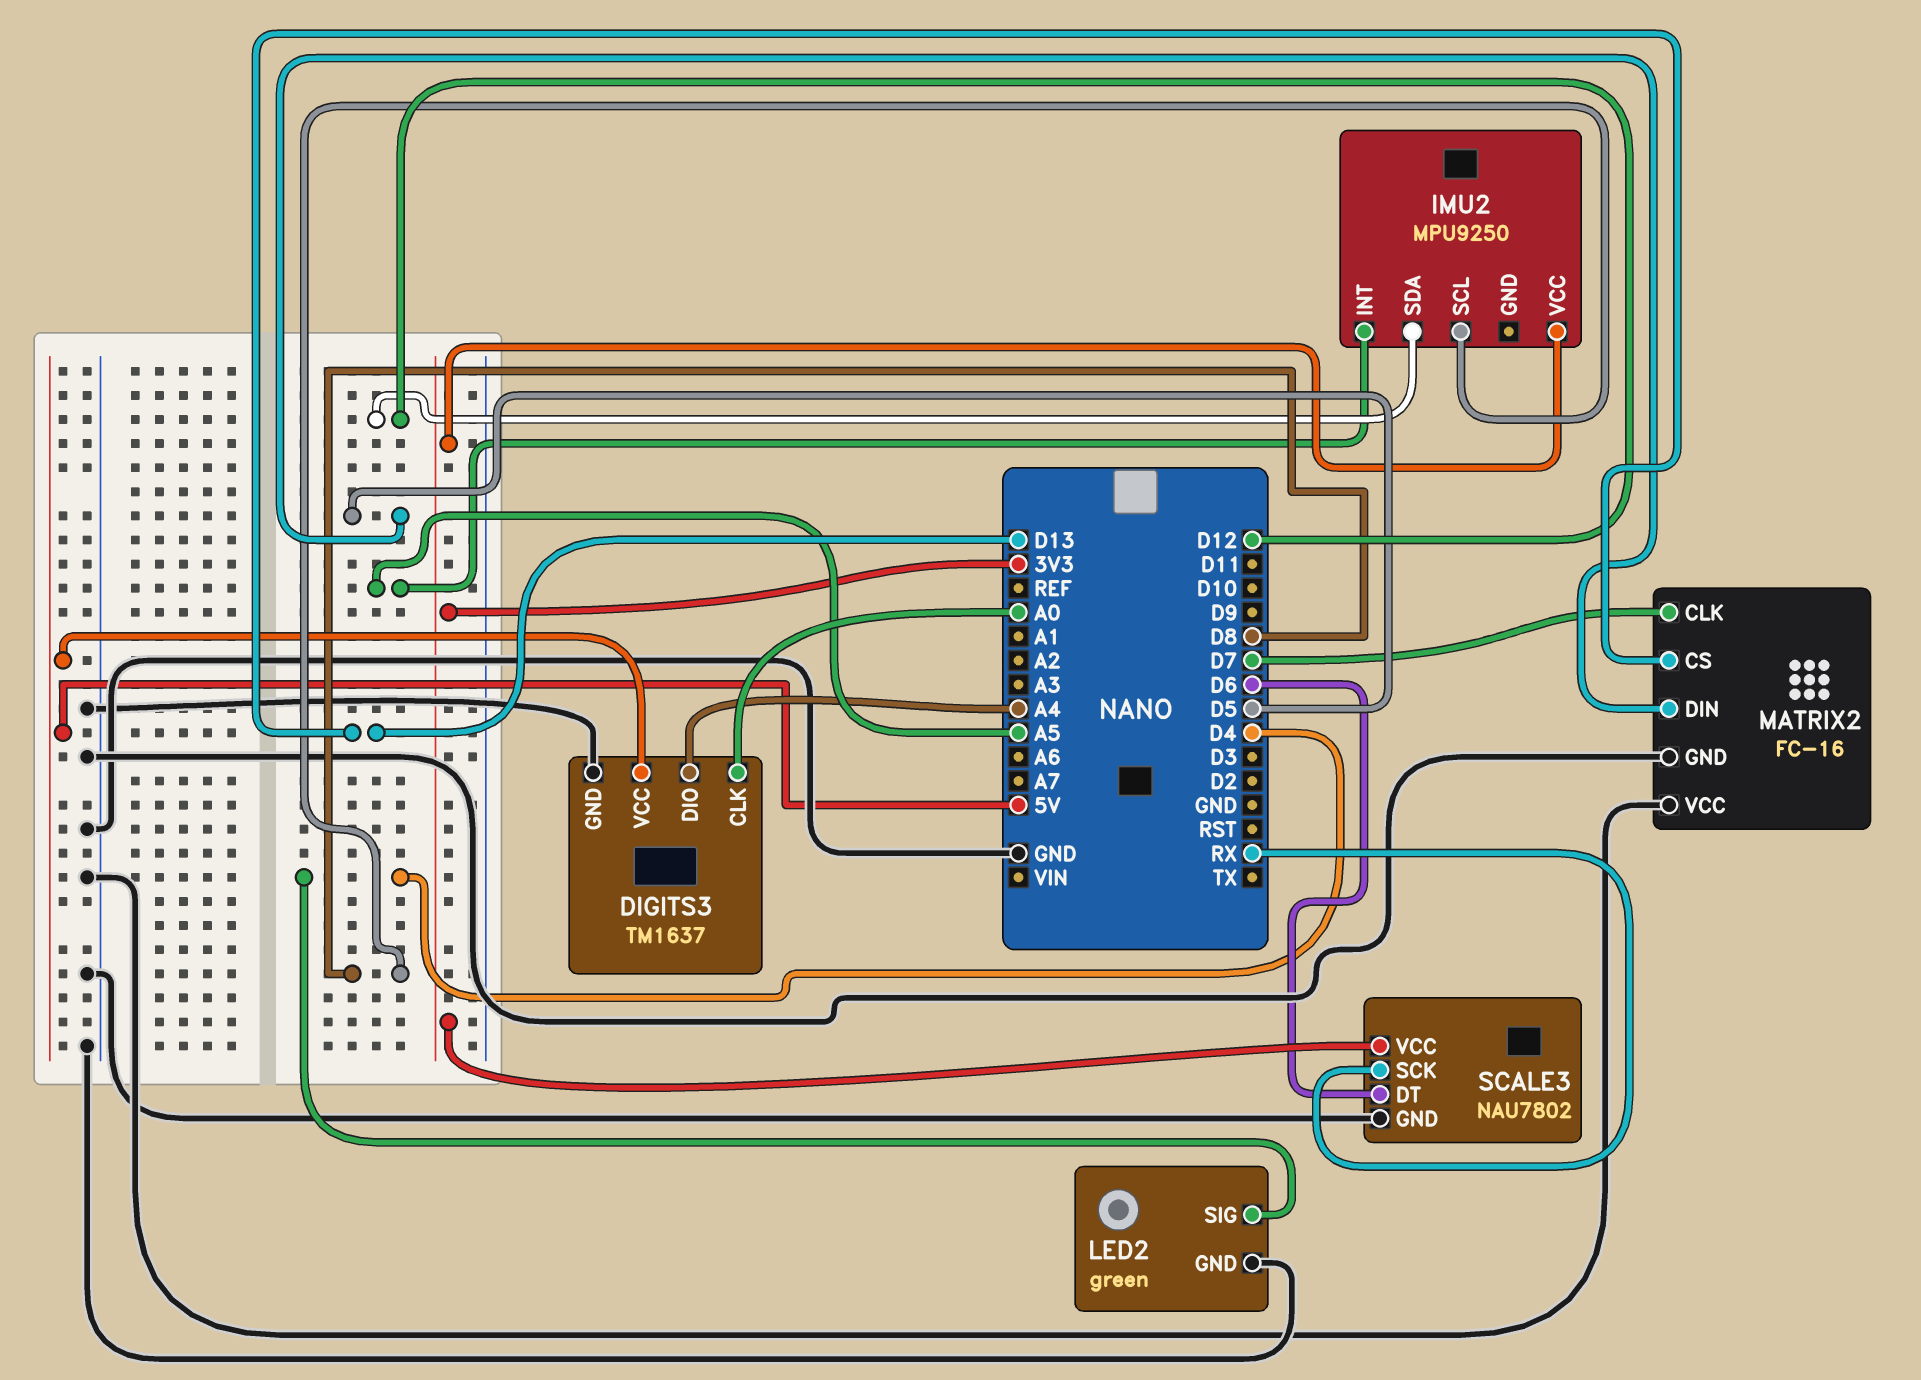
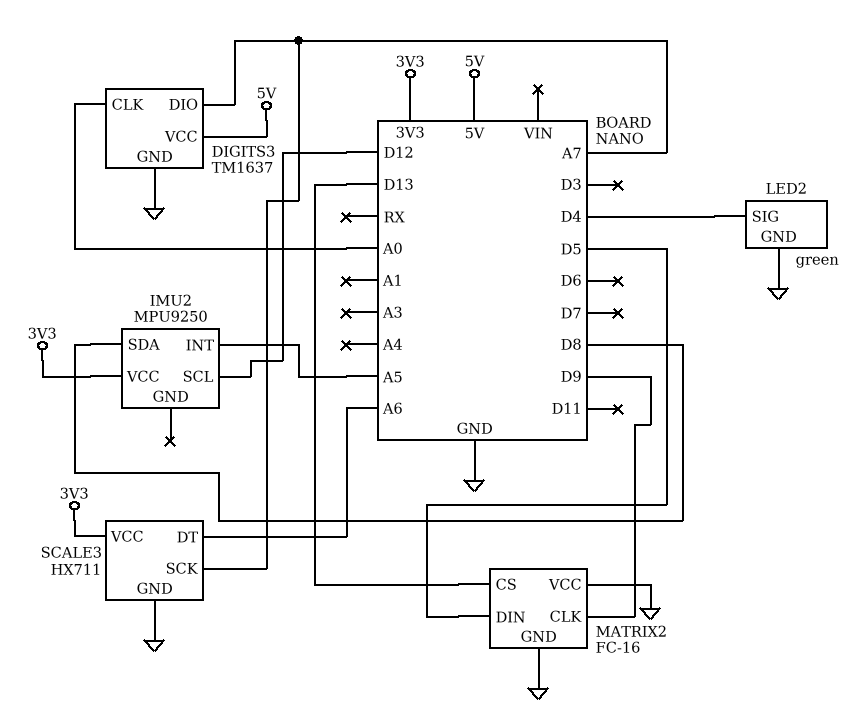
DIGITS3 pin DIO: A4 -> A7
IMU2 pin SCL: D8 -> D12
IMU2 pin SDA: D12 -> D8
MATRIX2 pin CLK: D7 -> D9
SCALE3: NAU7802 -> HX711
SCALE3 pin DT: D6 -> A6
SCALE3 pin SCK: RX -> A7

